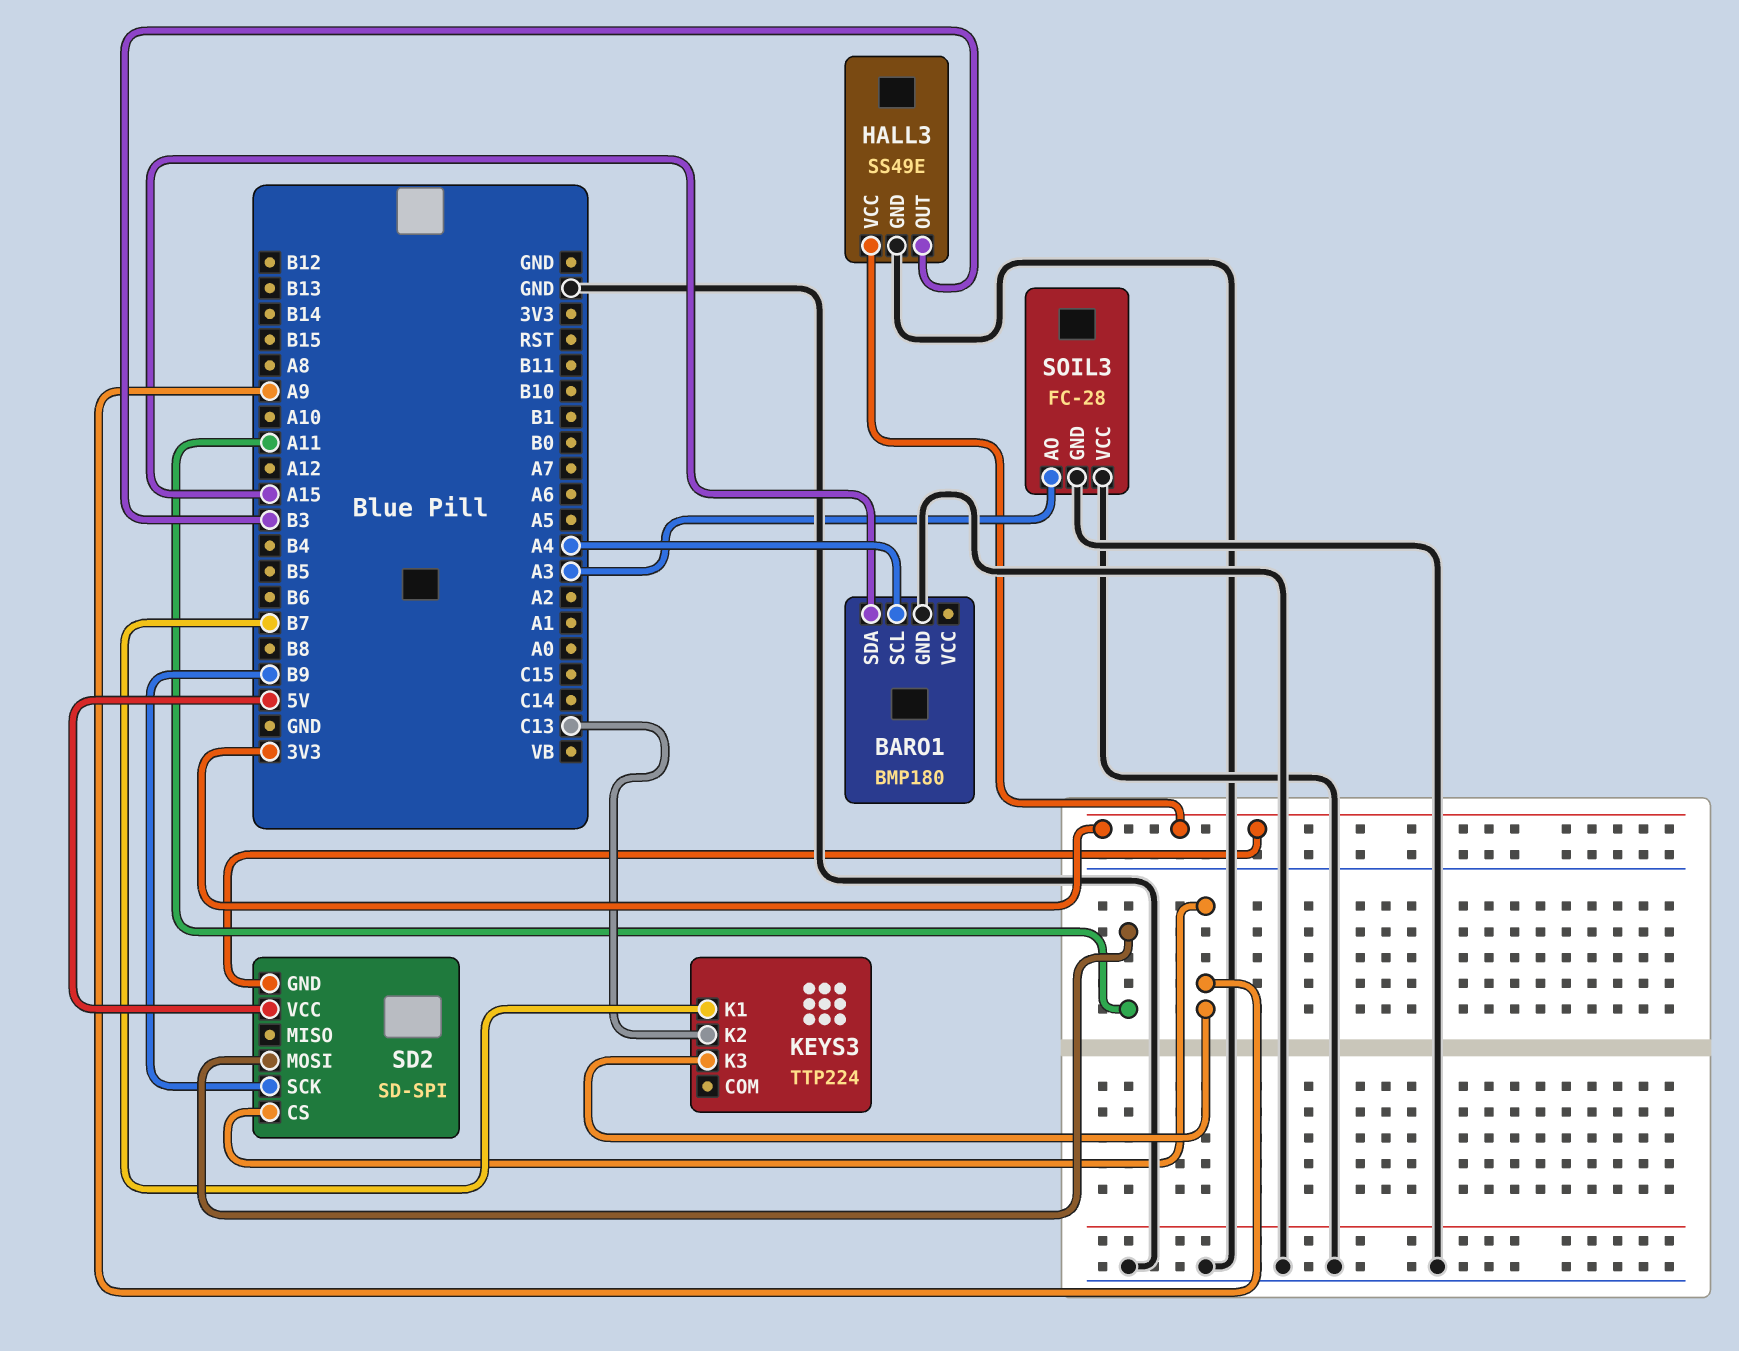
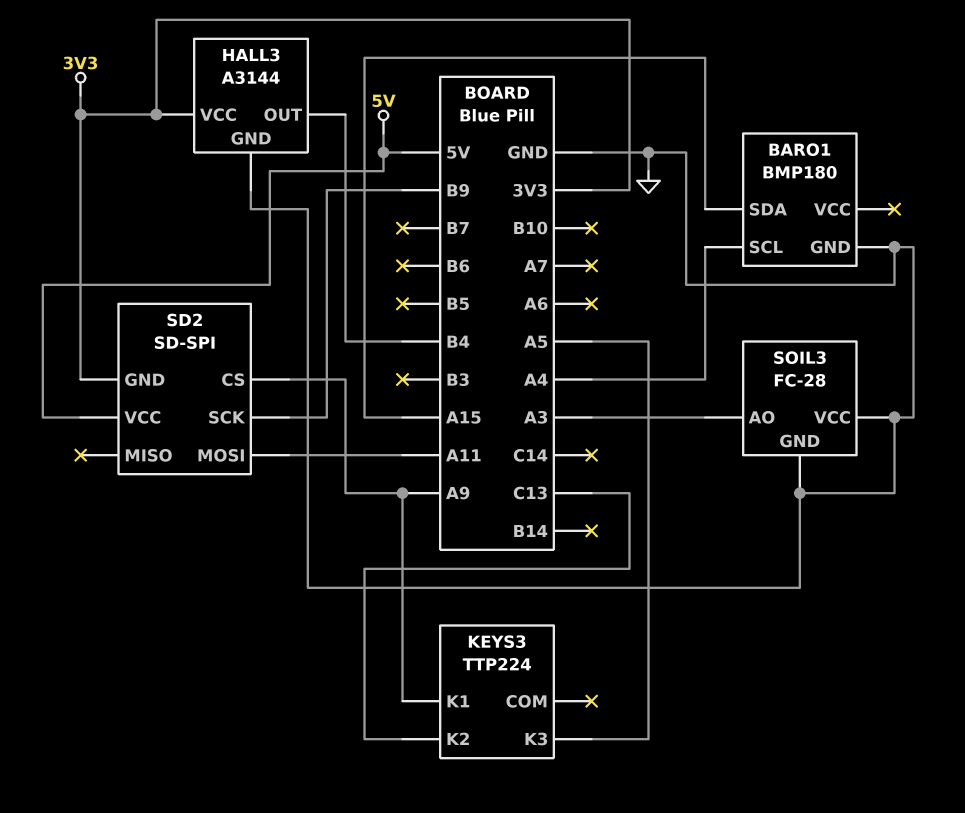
HALL3: SS49E -> A3144
HALL3 pin OUT: B3 -> B4
KEYS3 pin K1: B7 -> A9
KEYS3 pin K3: A9 -> A5

